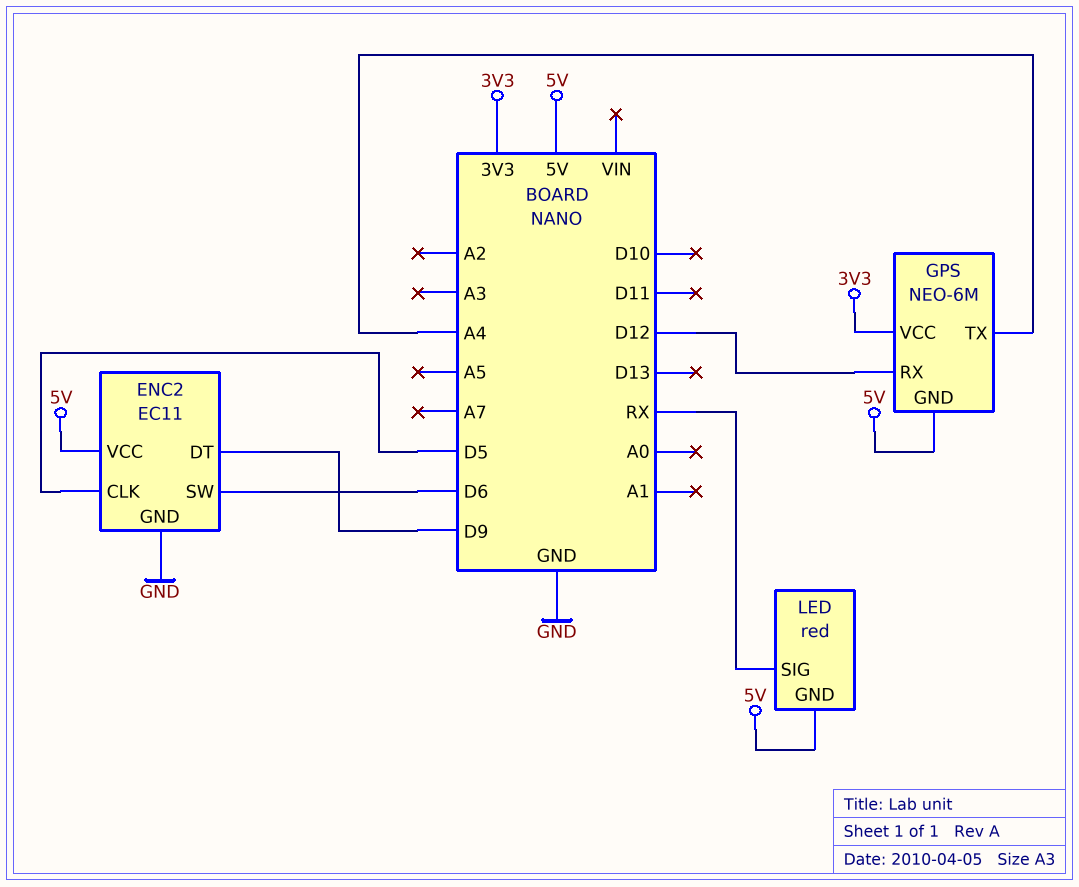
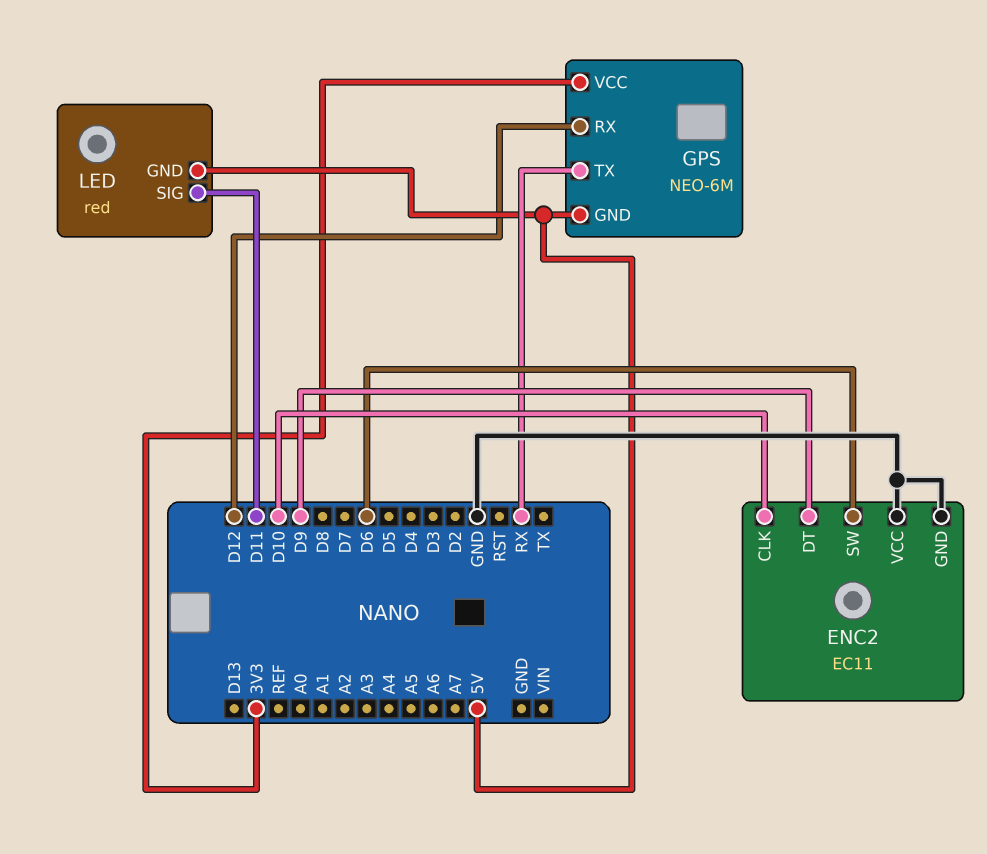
ENC2 pin CLK: D5 -> D10
ENC2 pin VCC: 5V -> GND
GPS pin TX: A4 -> RX
LED pin SIG: RX -> D11

